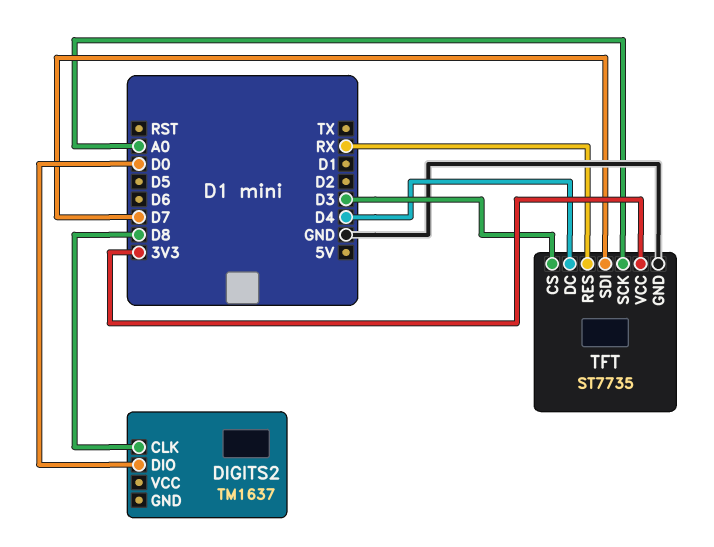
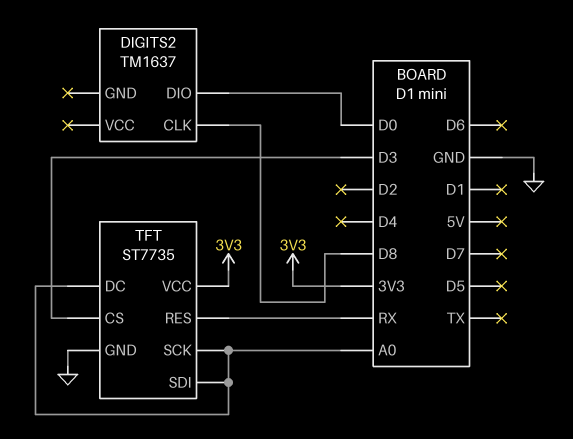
TFT pin DC: D4 -> A0
TFT pin SDI: D7 -> A0

